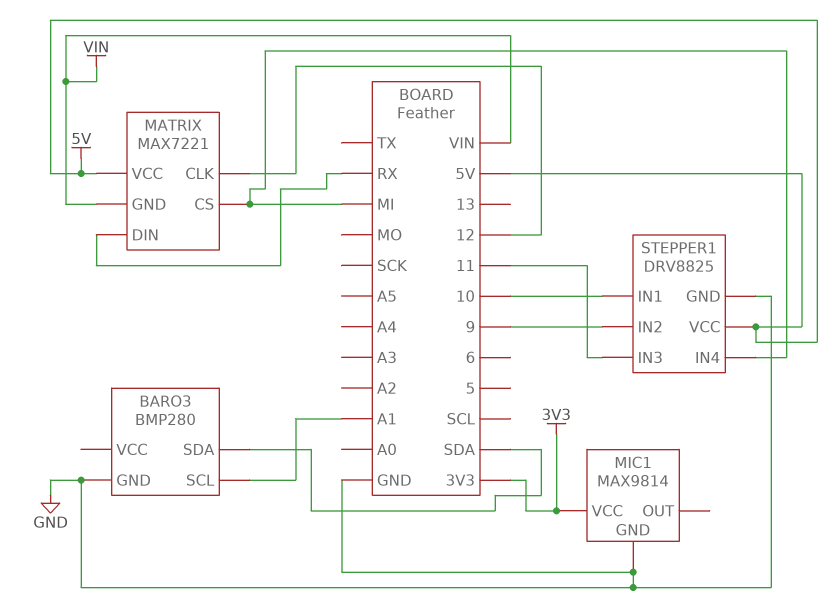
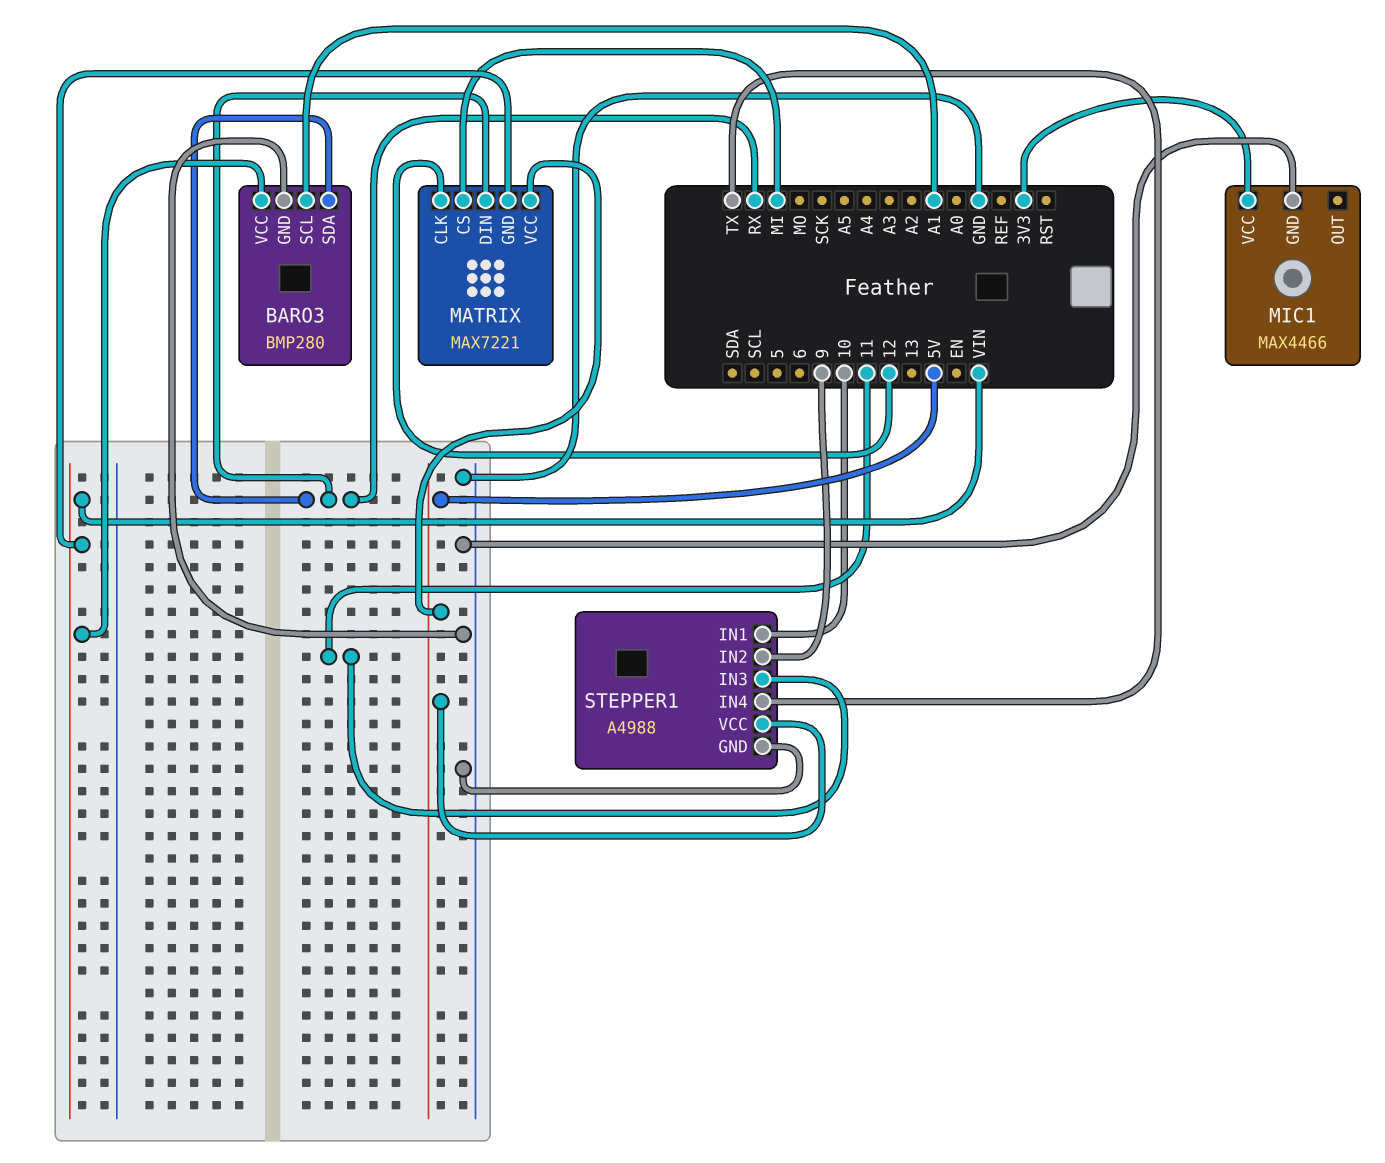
BARO3 pin SDA: SDA -> RX
BARO3 pin VCC: none -> VIN
MIC1: MAX9814 -> MAX4466
STEPPER1: DRV8825 -> A4988
STEPPER1 pin IN4: MI -> TX

